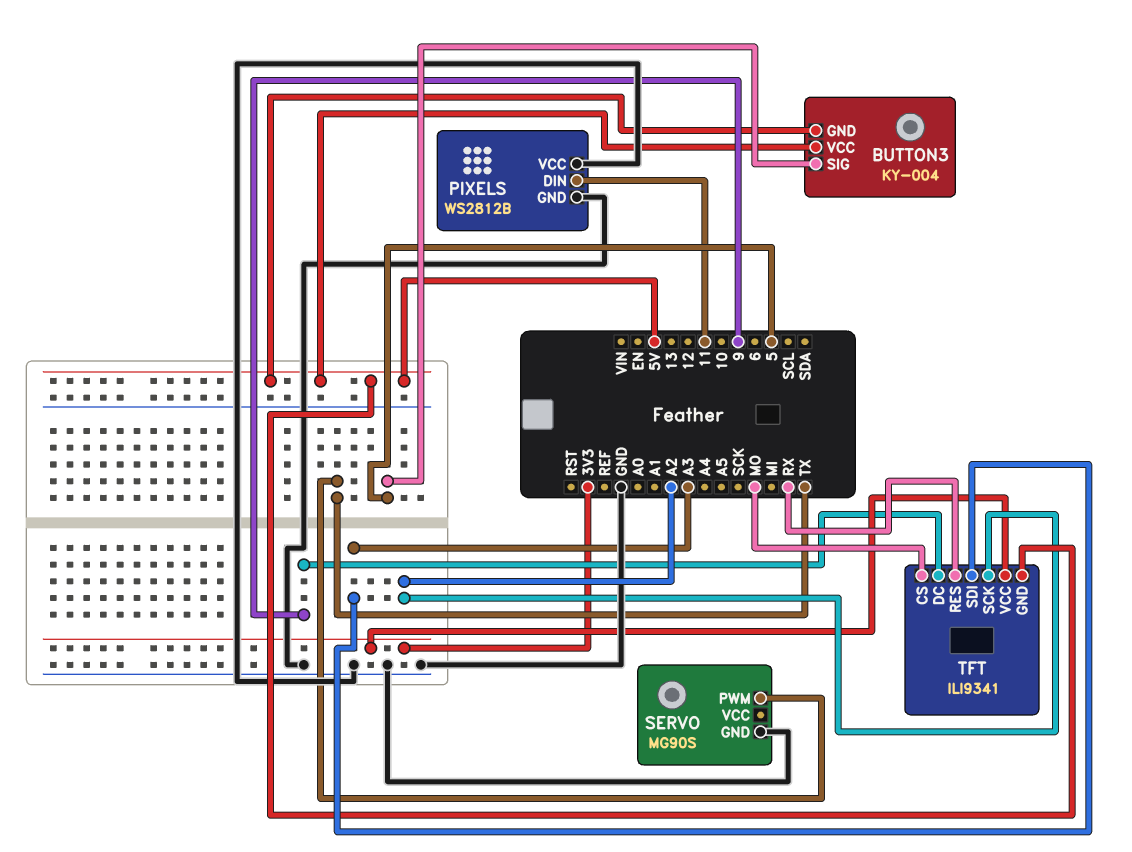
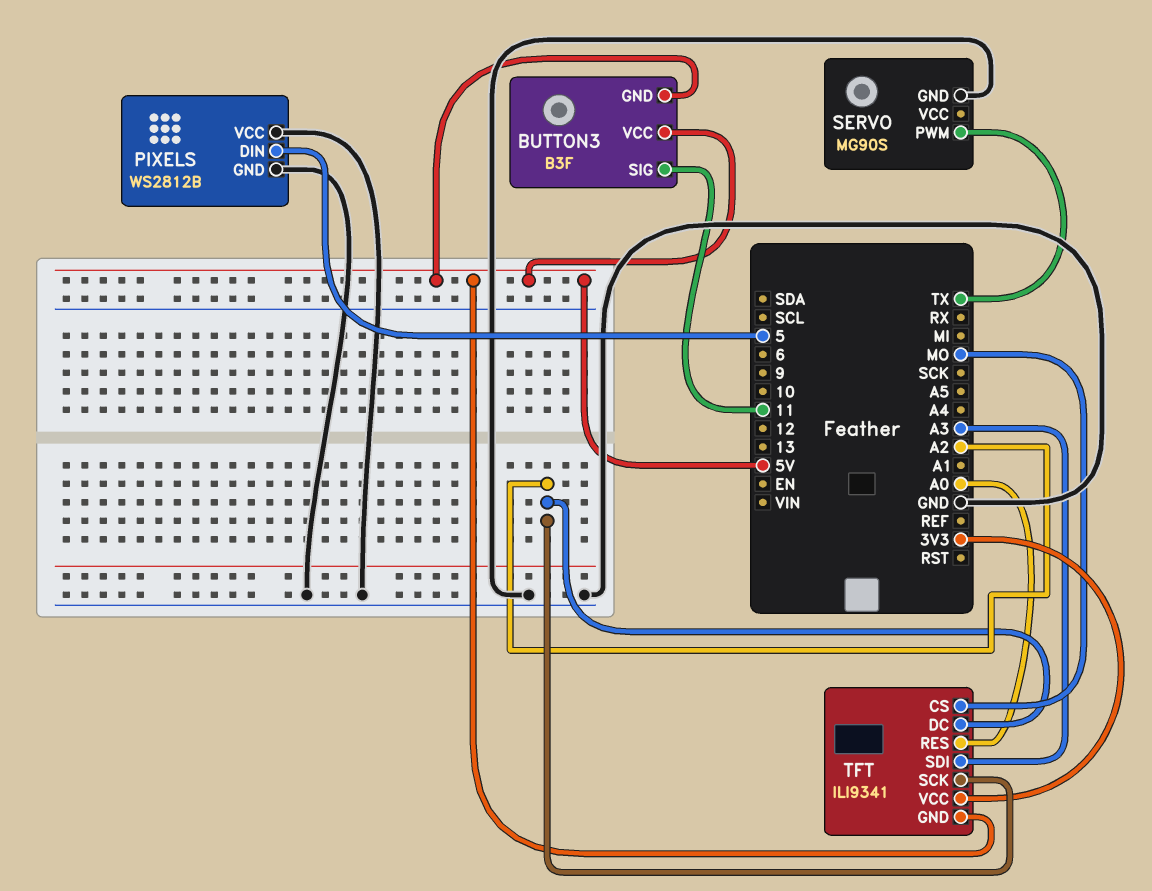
BUTTON3: KY-004 -> B3F
BUTTON3 pin SIG: 5 -> 11
PIXELS pin DIN: 11 -> 5
TFT pin DC: 9 -> A2
TFT pin RES: RX -> A0

